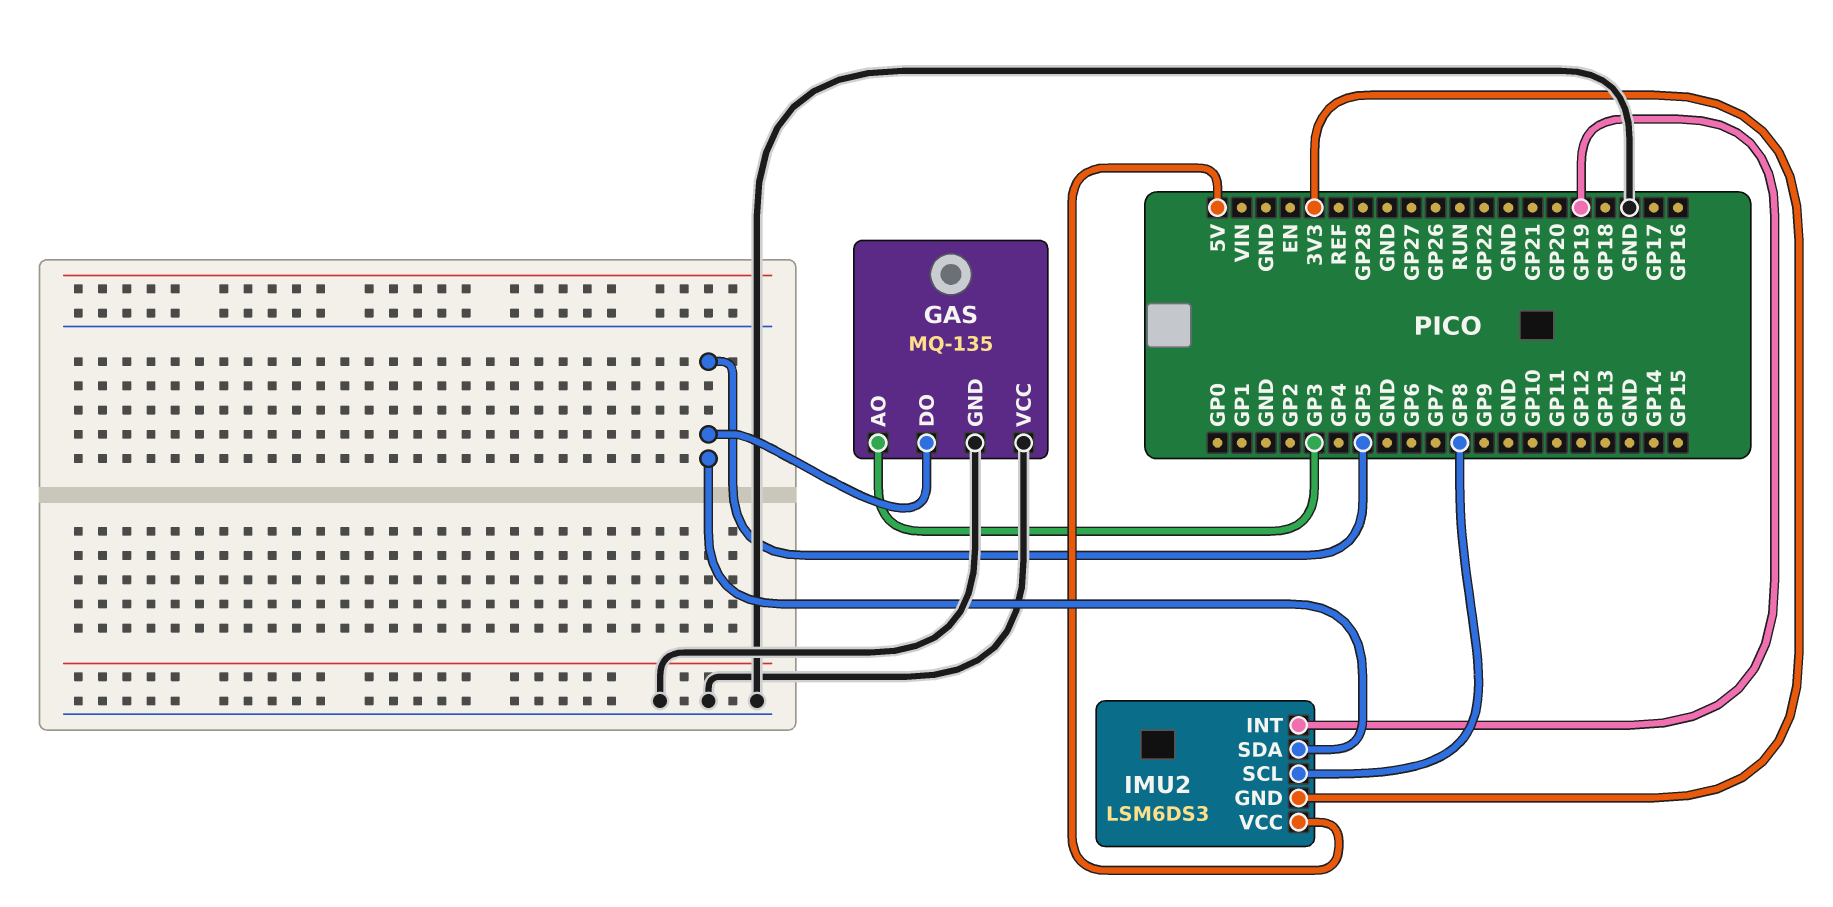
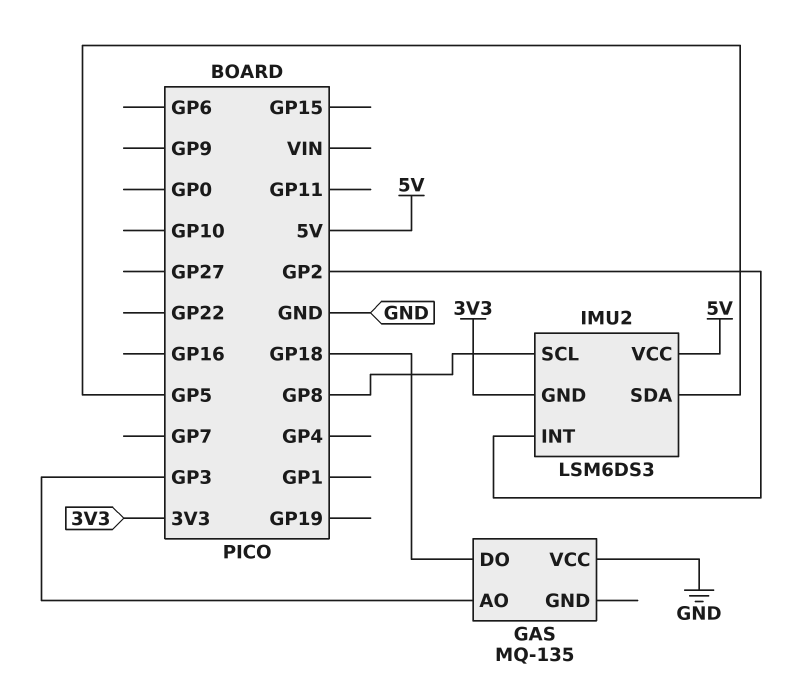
GAS pin DO: GP5 -> GP18
GAS pin GND: GND -> none
IMU2 pin INT: GP19 -> GP2

